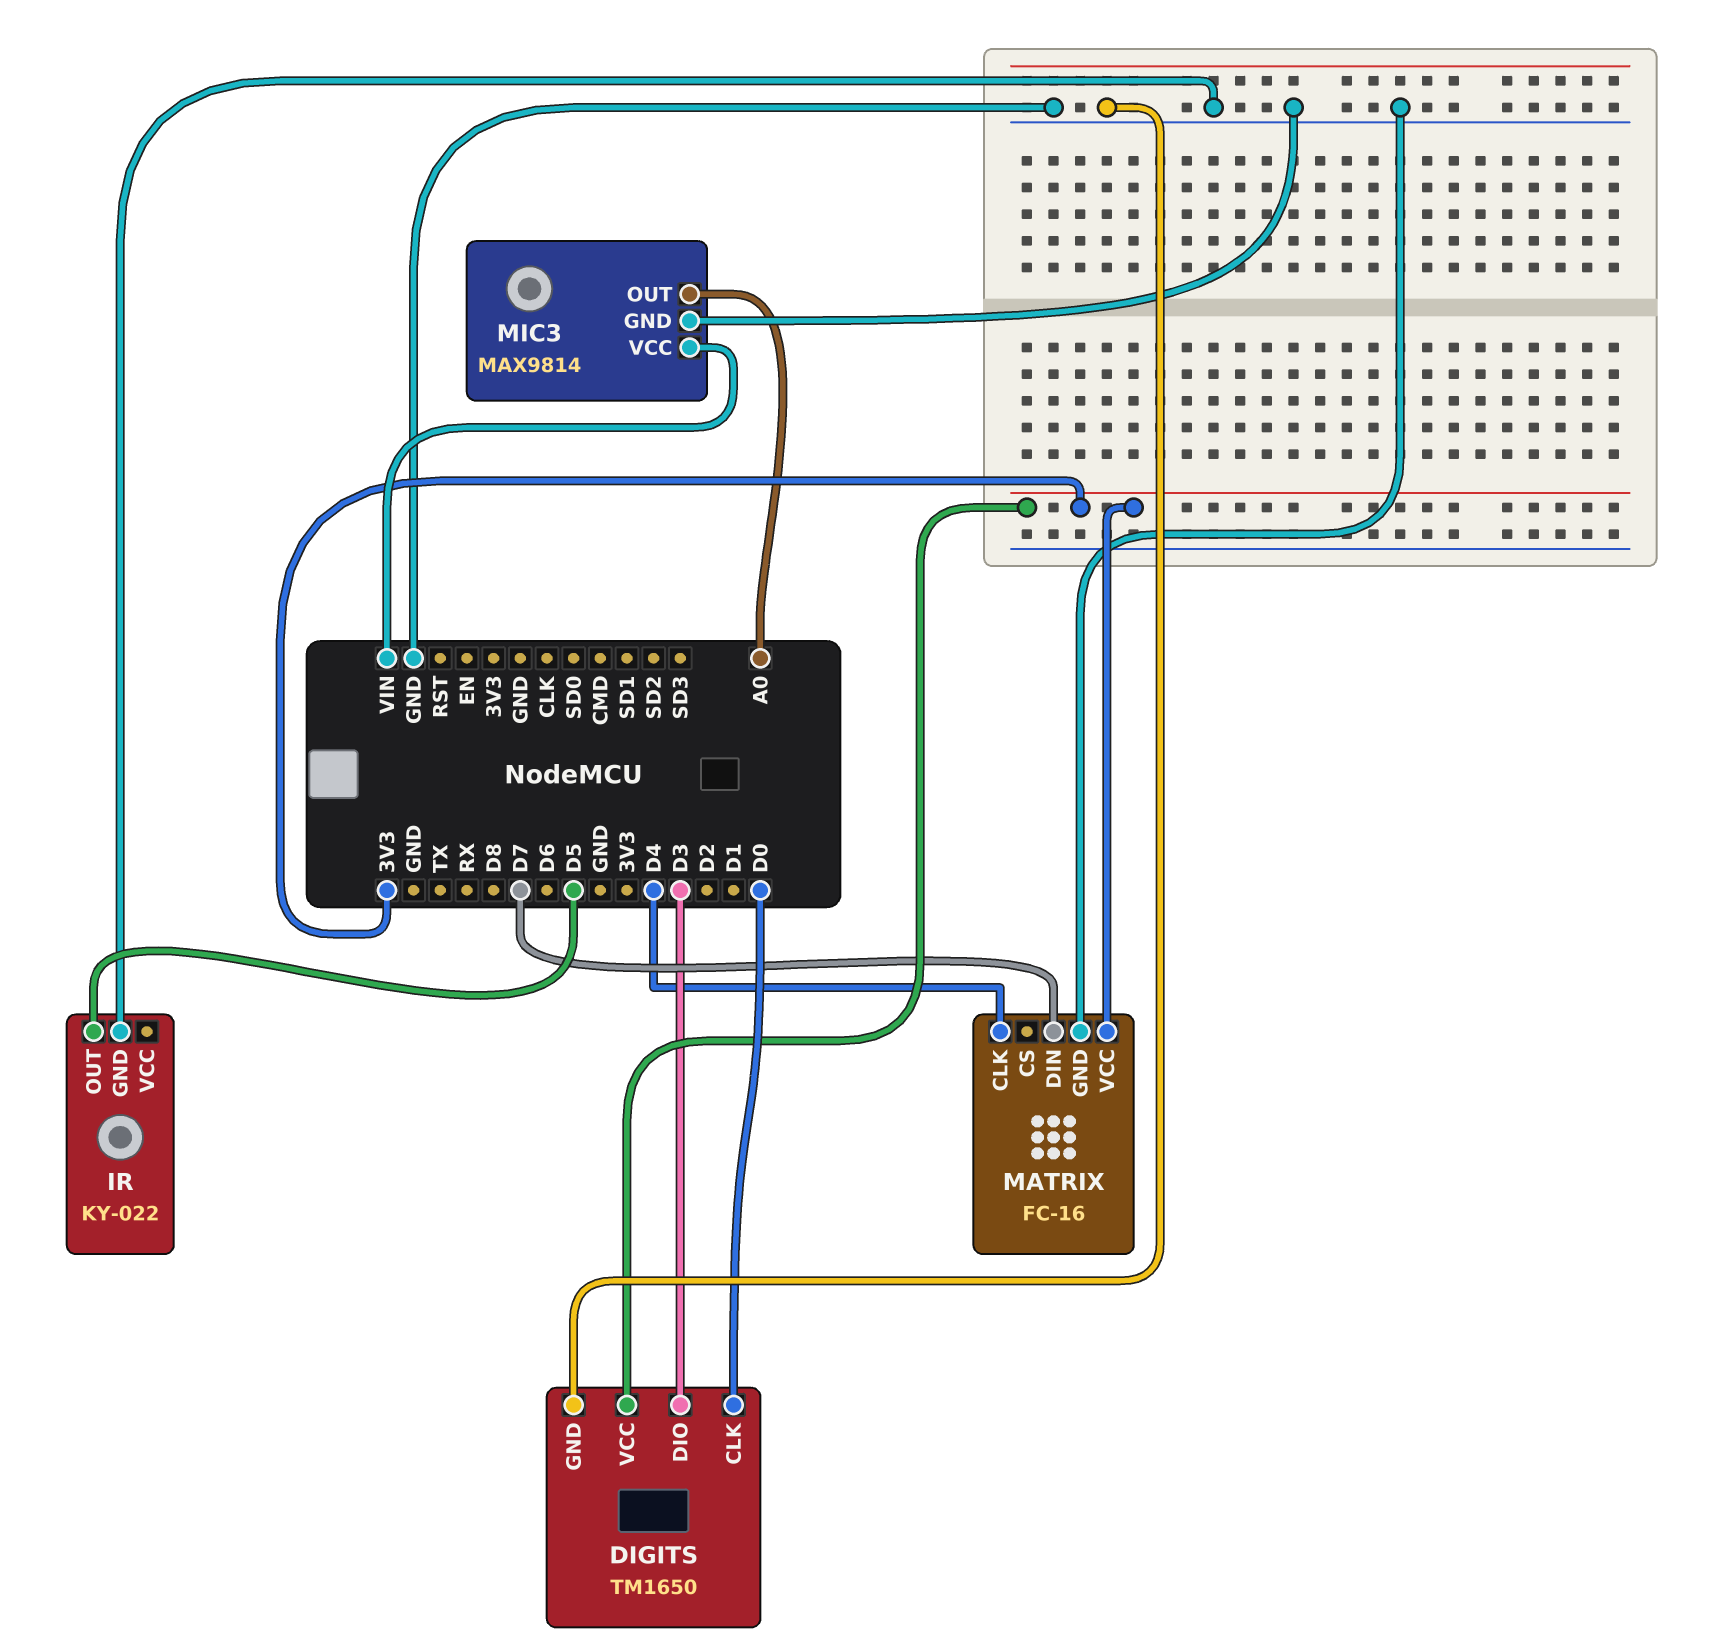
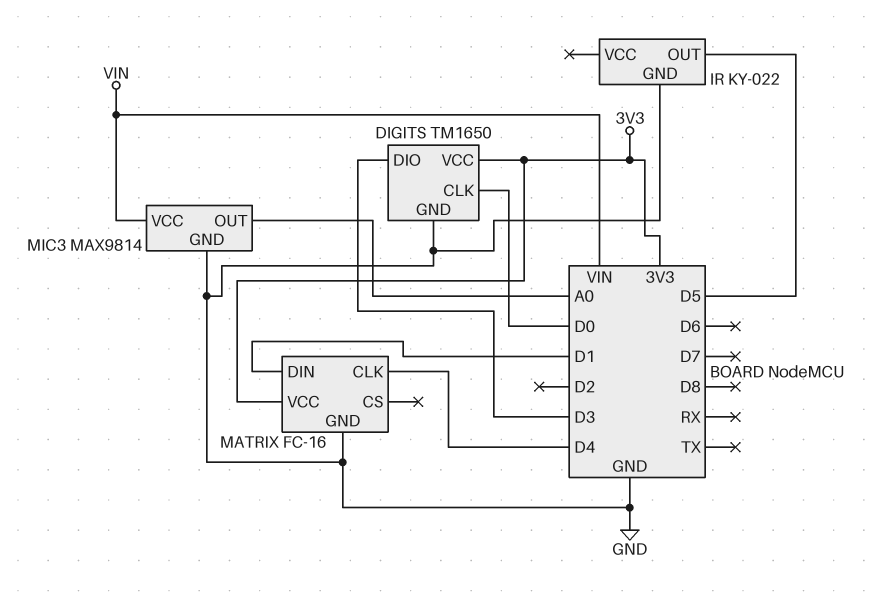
MATRIX pin DIN: D7 -> D1

